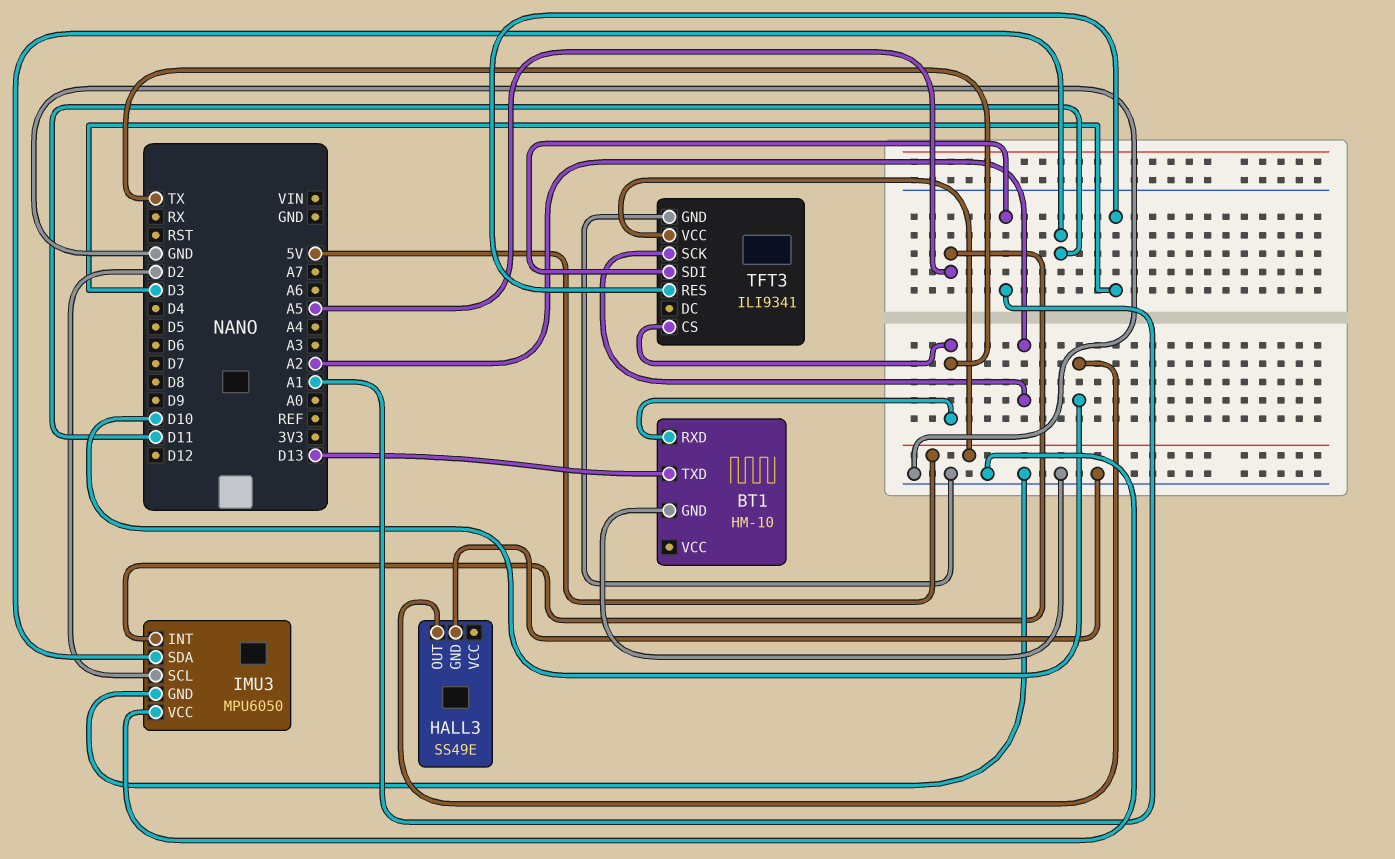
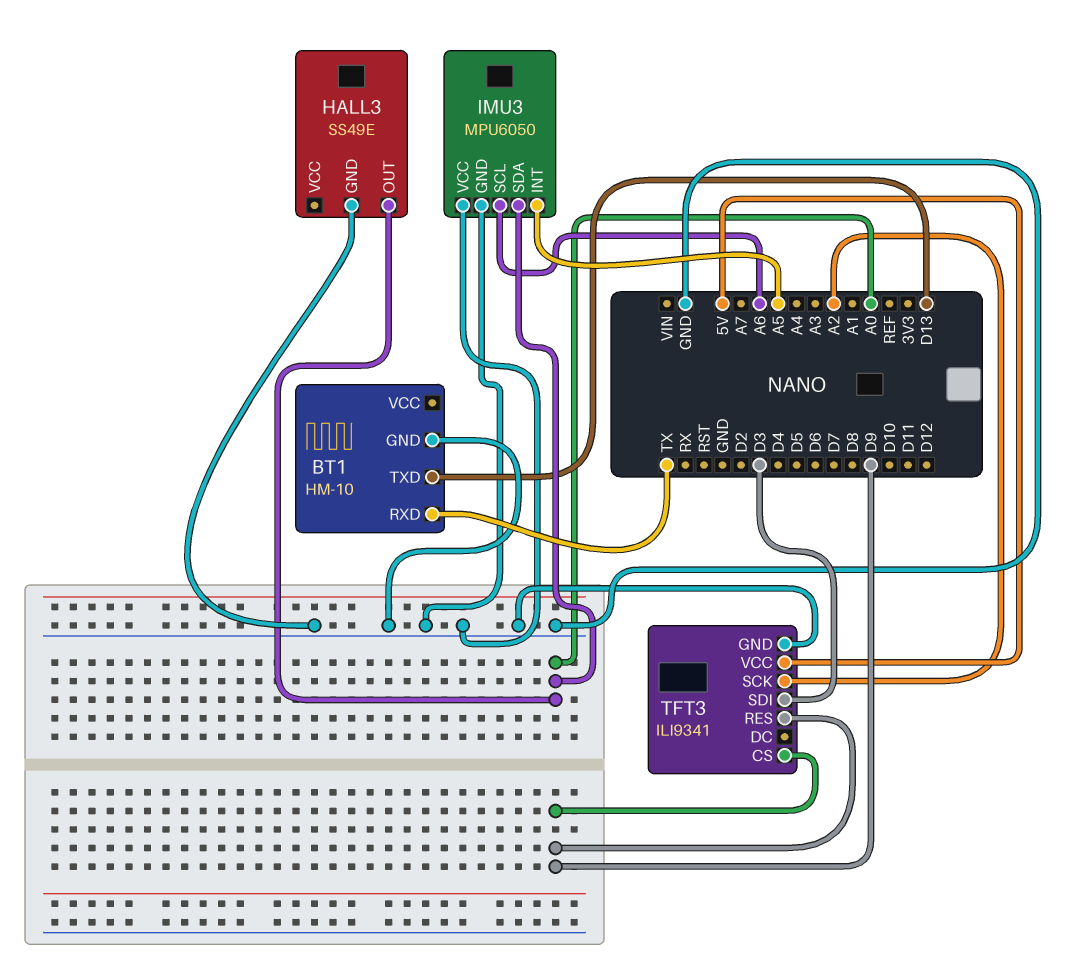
HALL3 pin OUT: D10 -> A0
IMU3 pin SCL: D2 -> A6
IMU3 pin SDA: D11 -> A0
TFT3 pin CS: TX -> D9
TFT3 pin RES: D3 -> D9
TFT3 pin SDI: A1 -> D3

